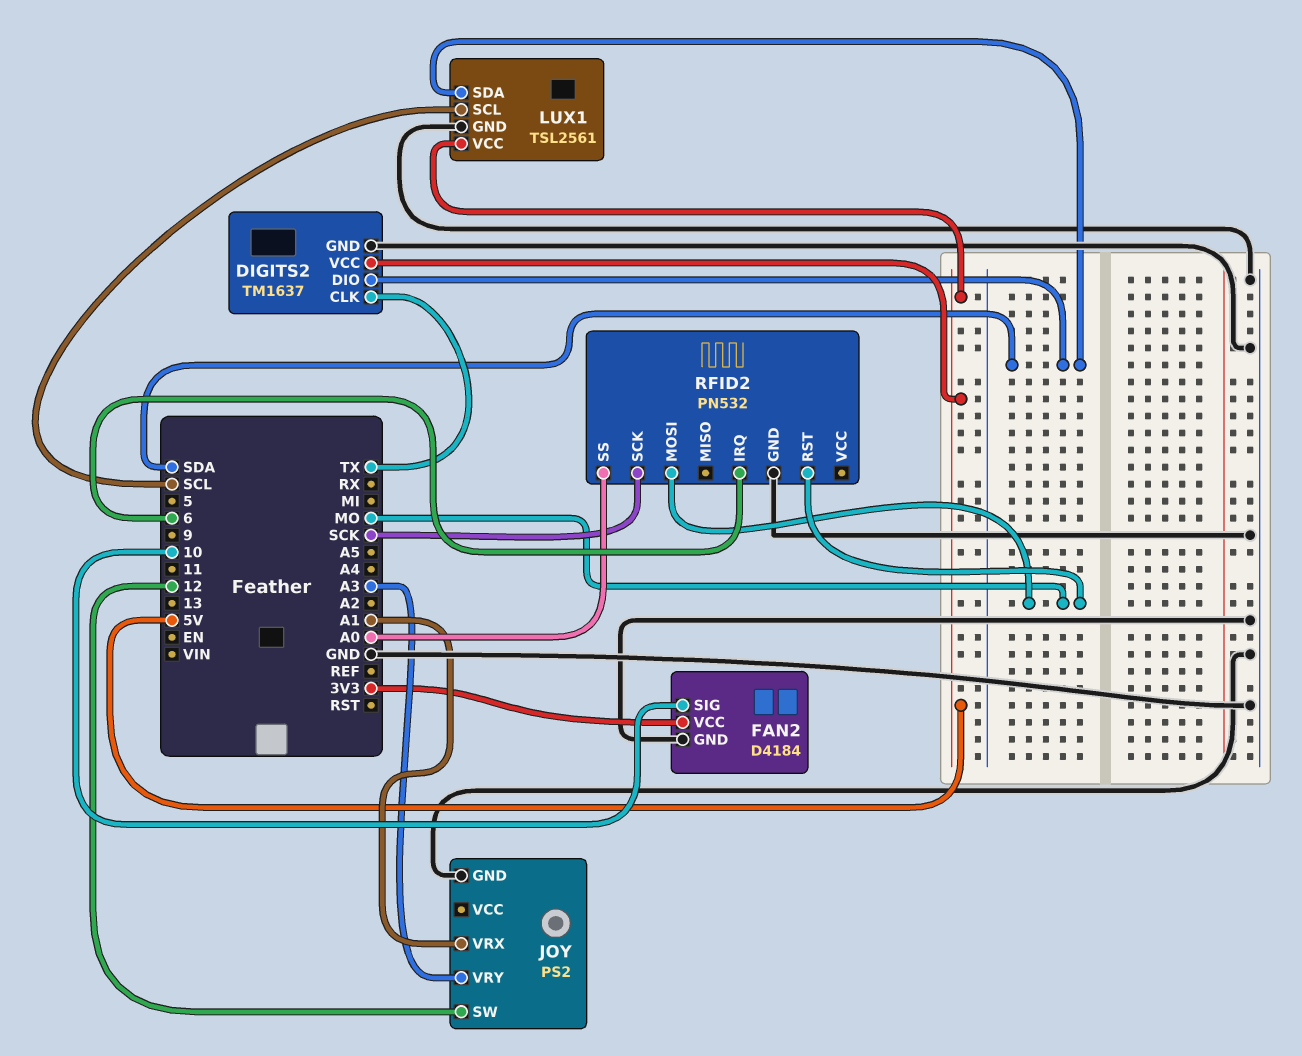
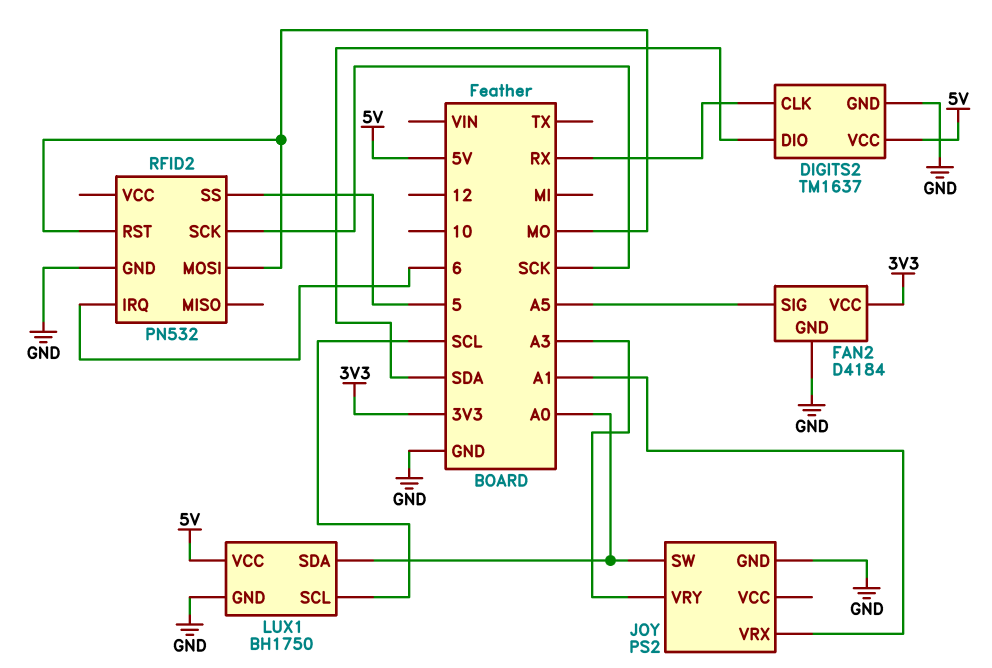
DIGITS2 pin CLK: TX -> RX
FAN2 pin SIG: 10 -> A5
JOY pin SW: 12 -> A0
LUX1: TSL2561 -> BH1750
LUX1 pin SDA: SDA -> A0
RFID2 pin SS: A0 -> 5

